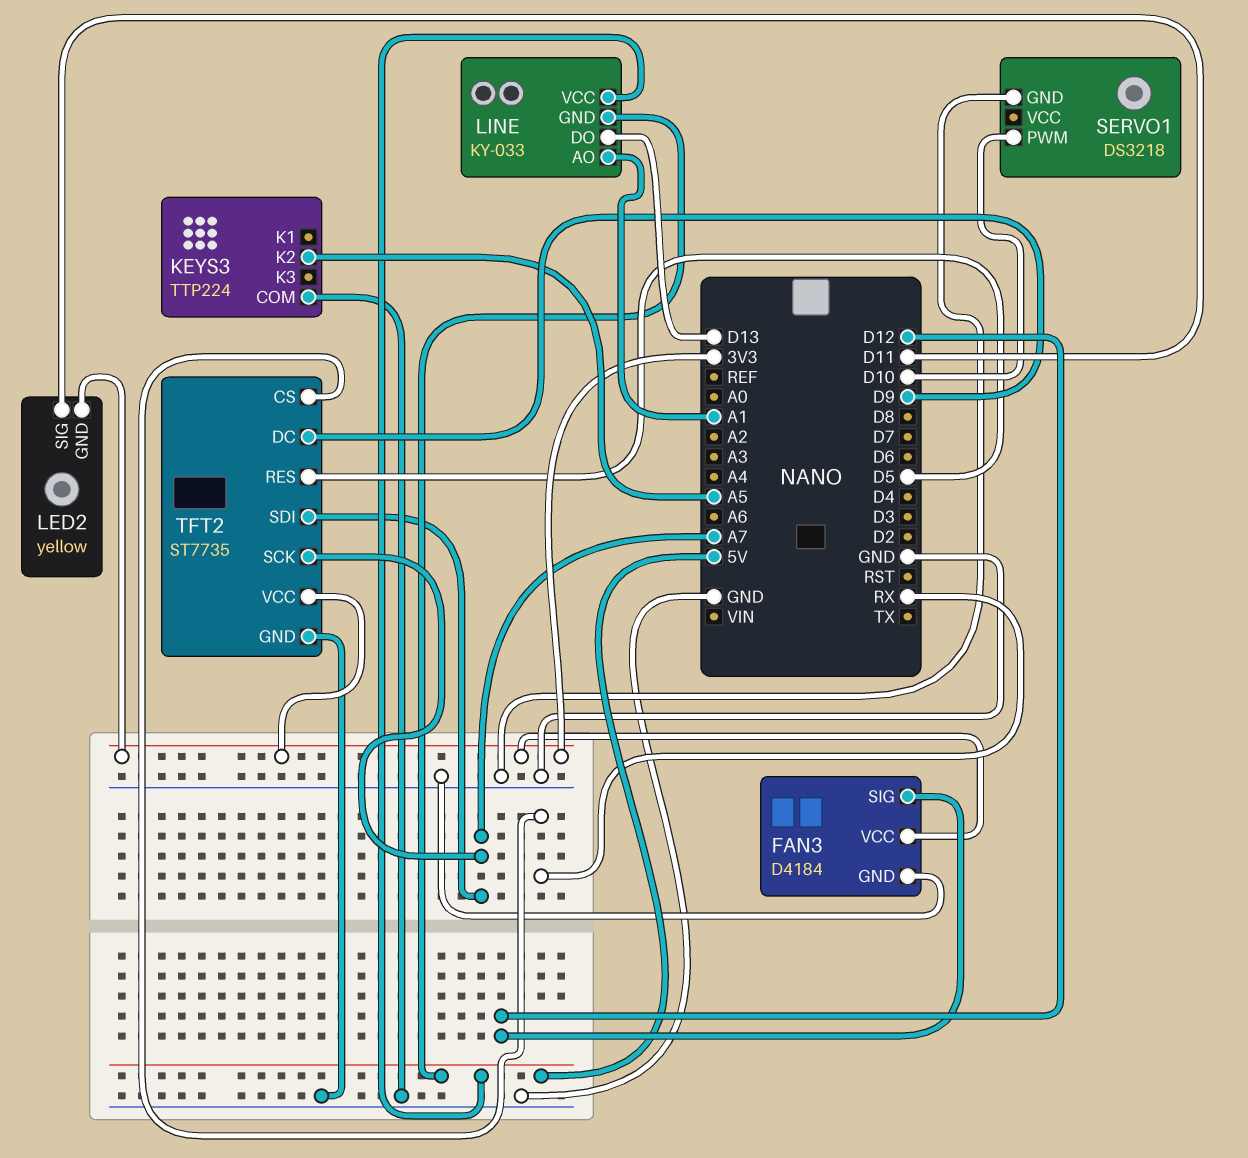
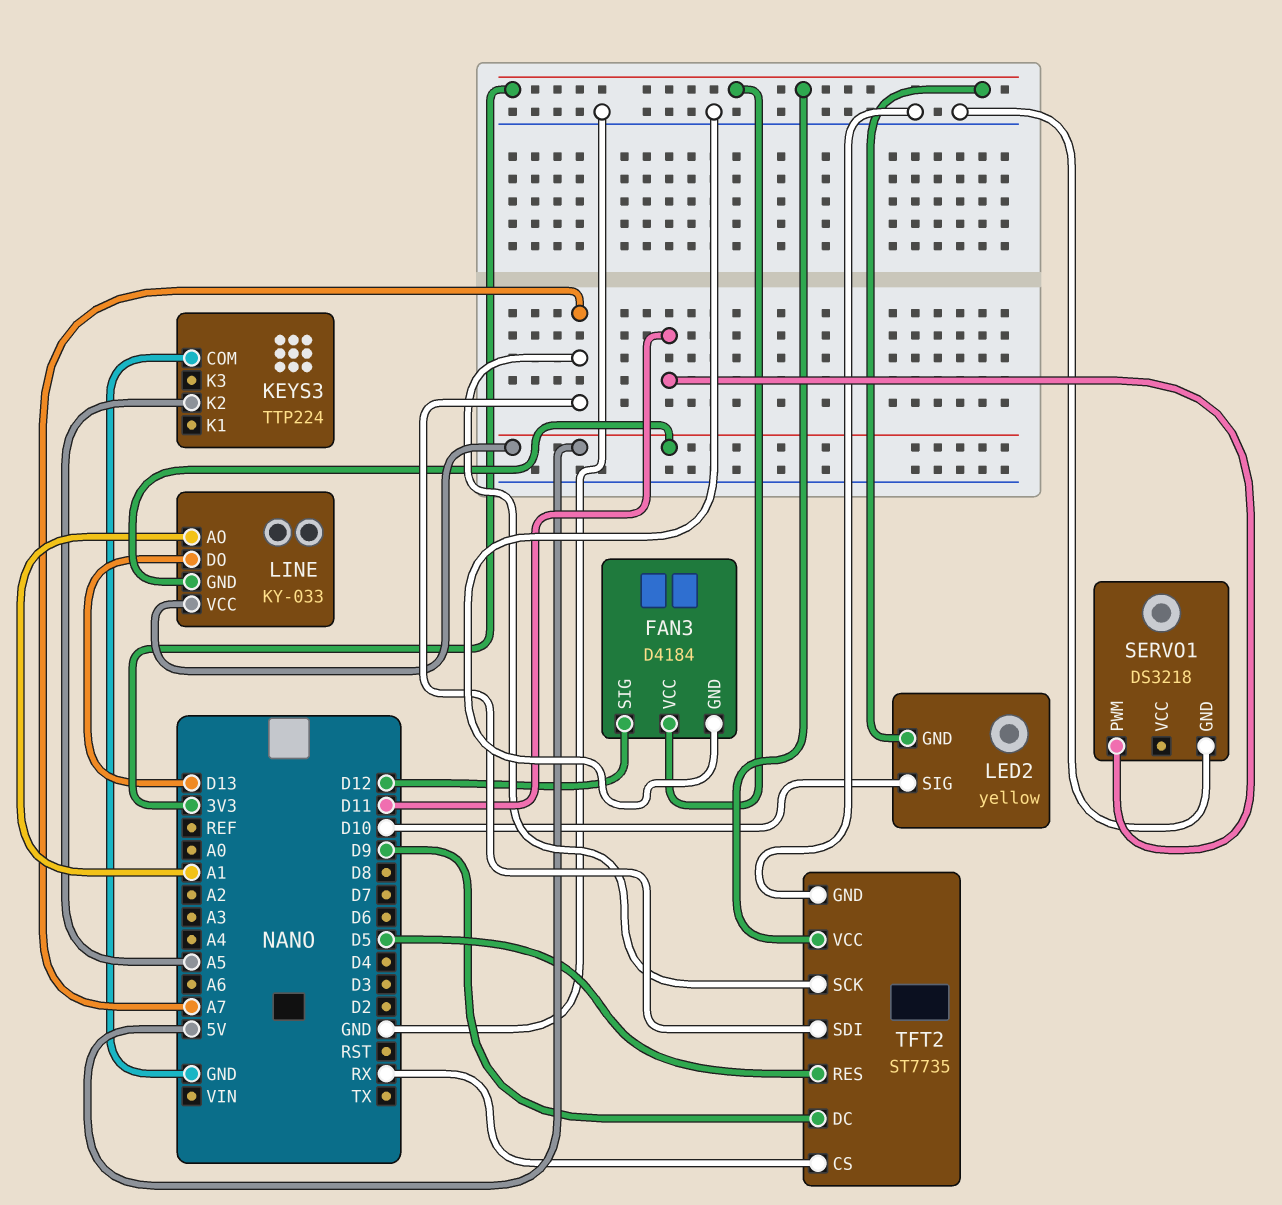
LED2 pin SIG: D11 -> D10
SERVO1 pin PWM: D10 -> D11

